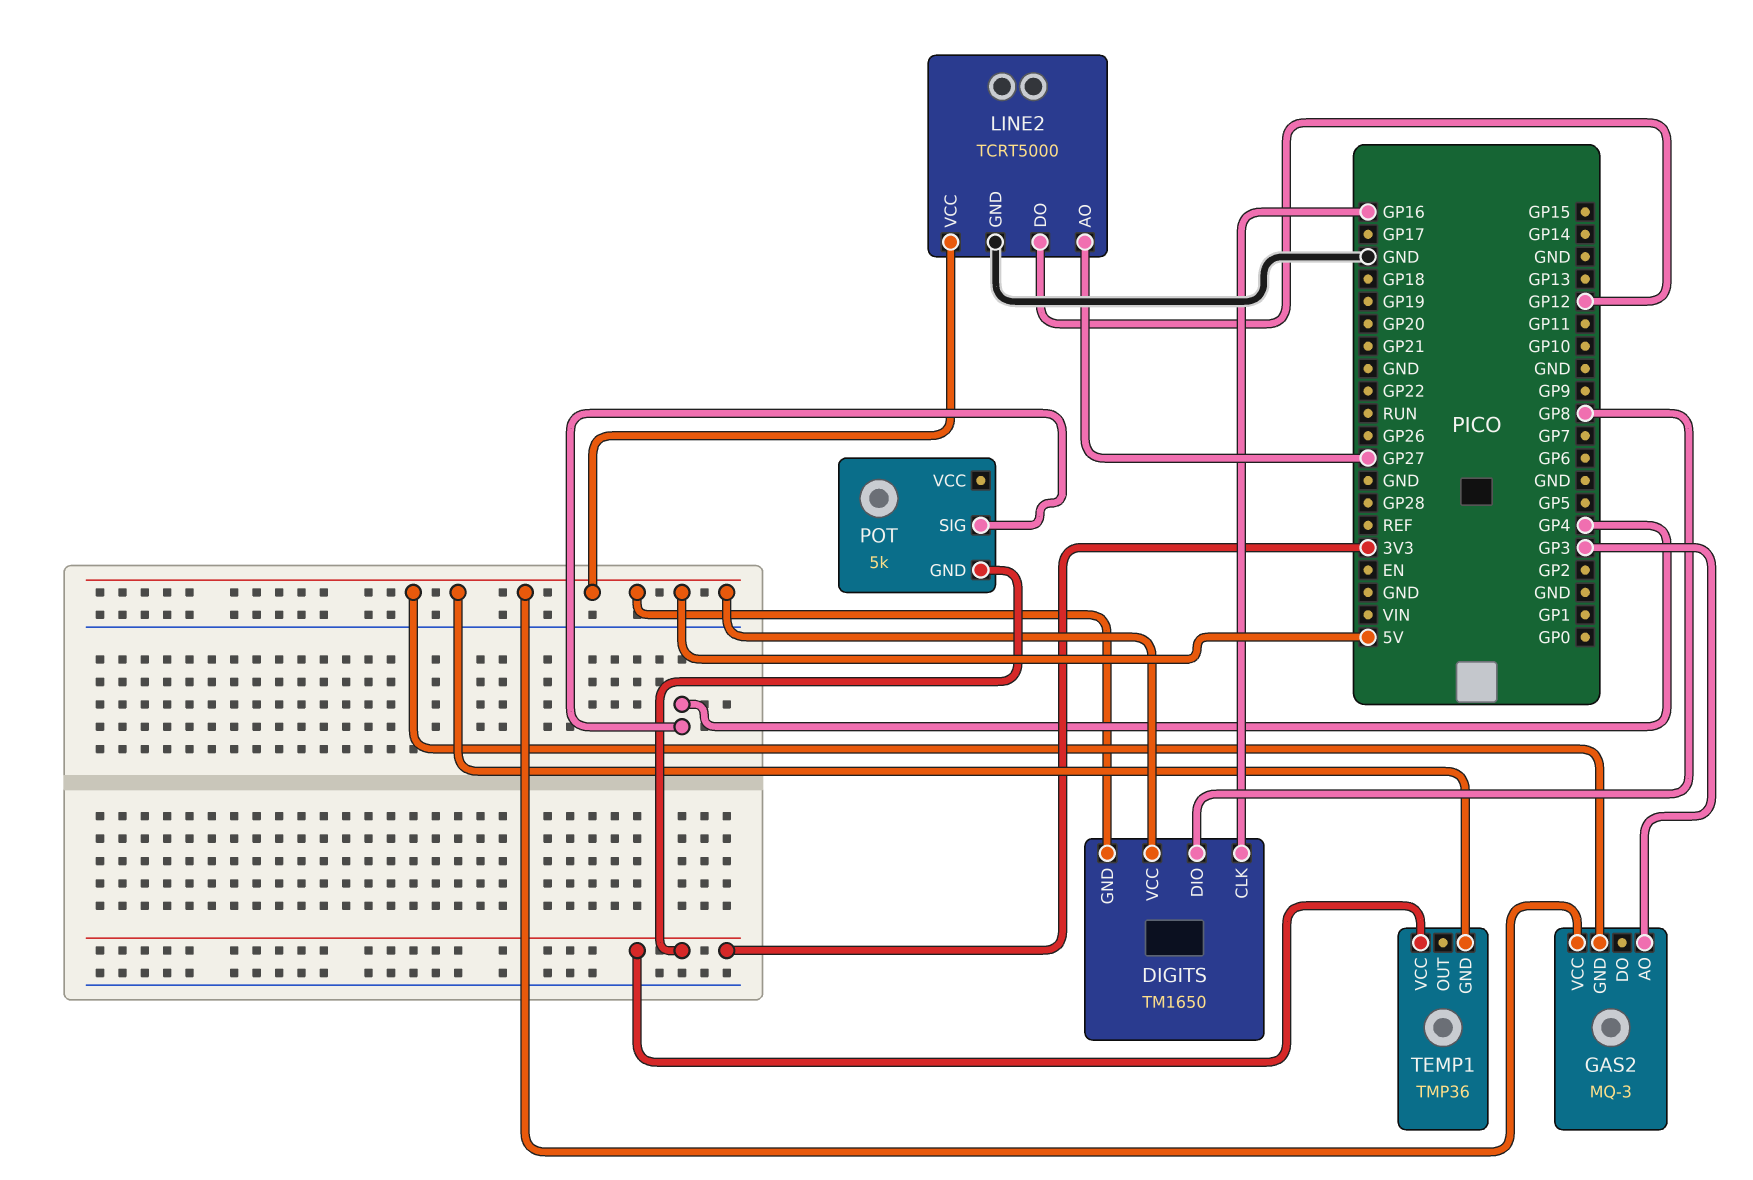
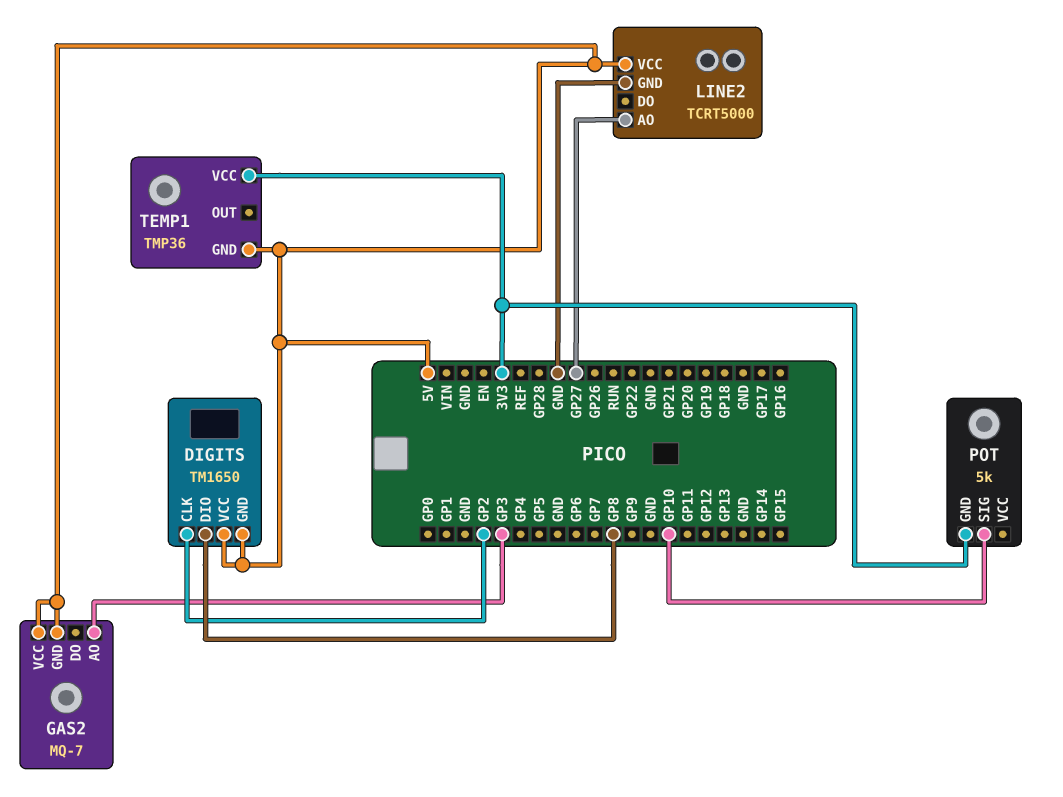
DIGITS pin CLK: GP16 -> GP2
GAS2: MQ-3 -> MQ-7
LINE2 pin DO: GP12 -> none
POT pin SIG: GP4 -> GP10

